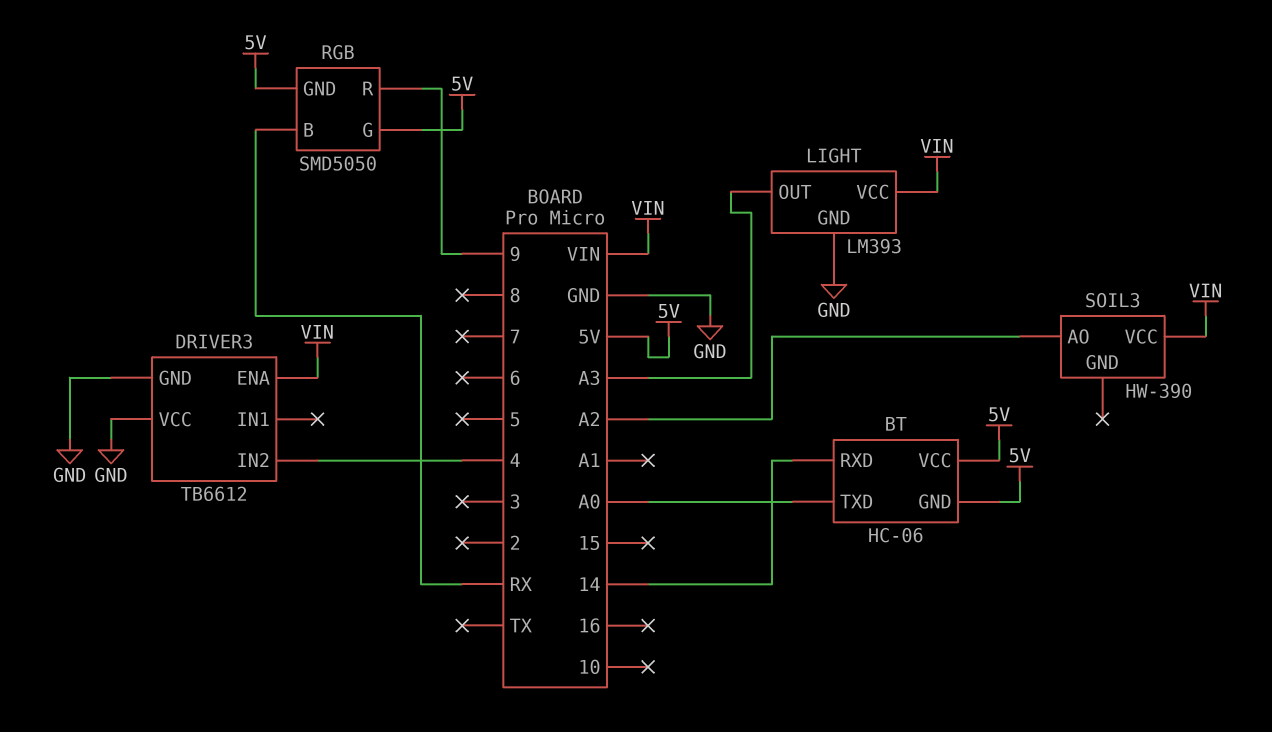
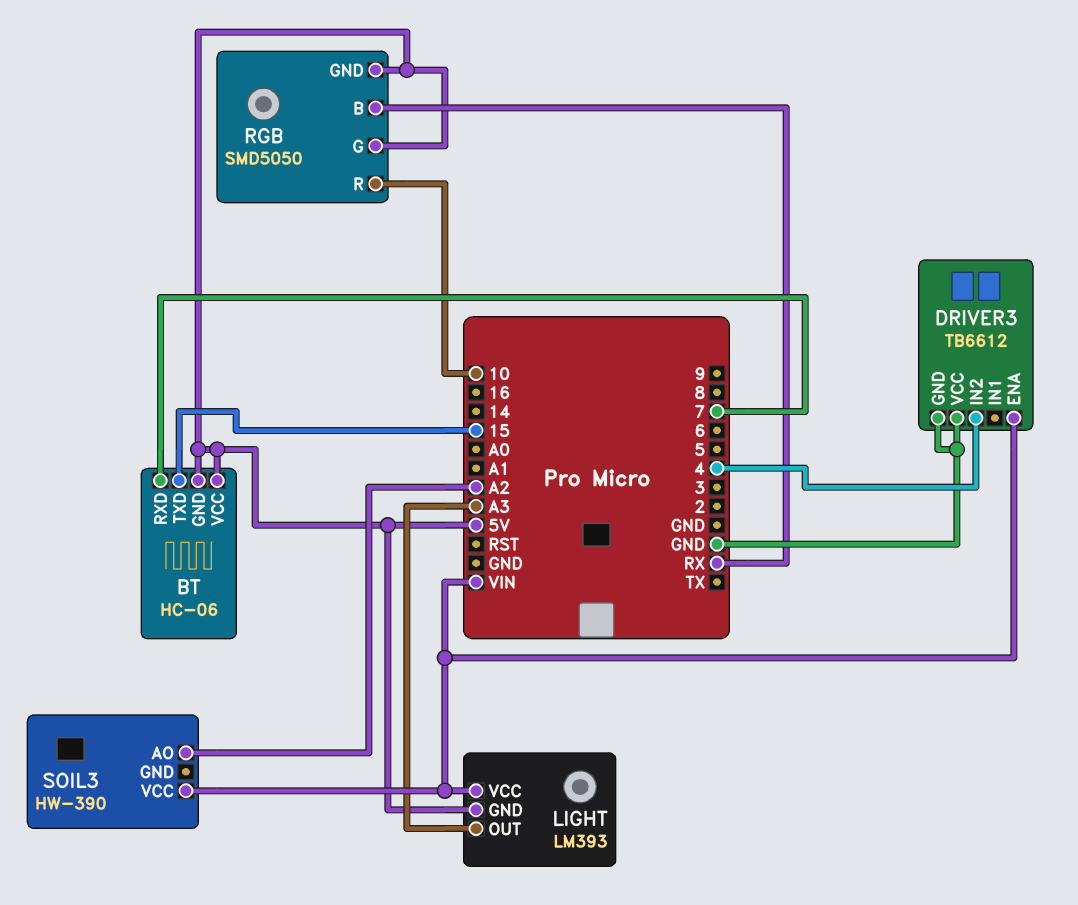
BT pin RXD: 14 -> 7
BT pin TXD: A0 -> 15
LIGHT pin GND: GND -> 5V
RGB pin R: 9 -> 10

